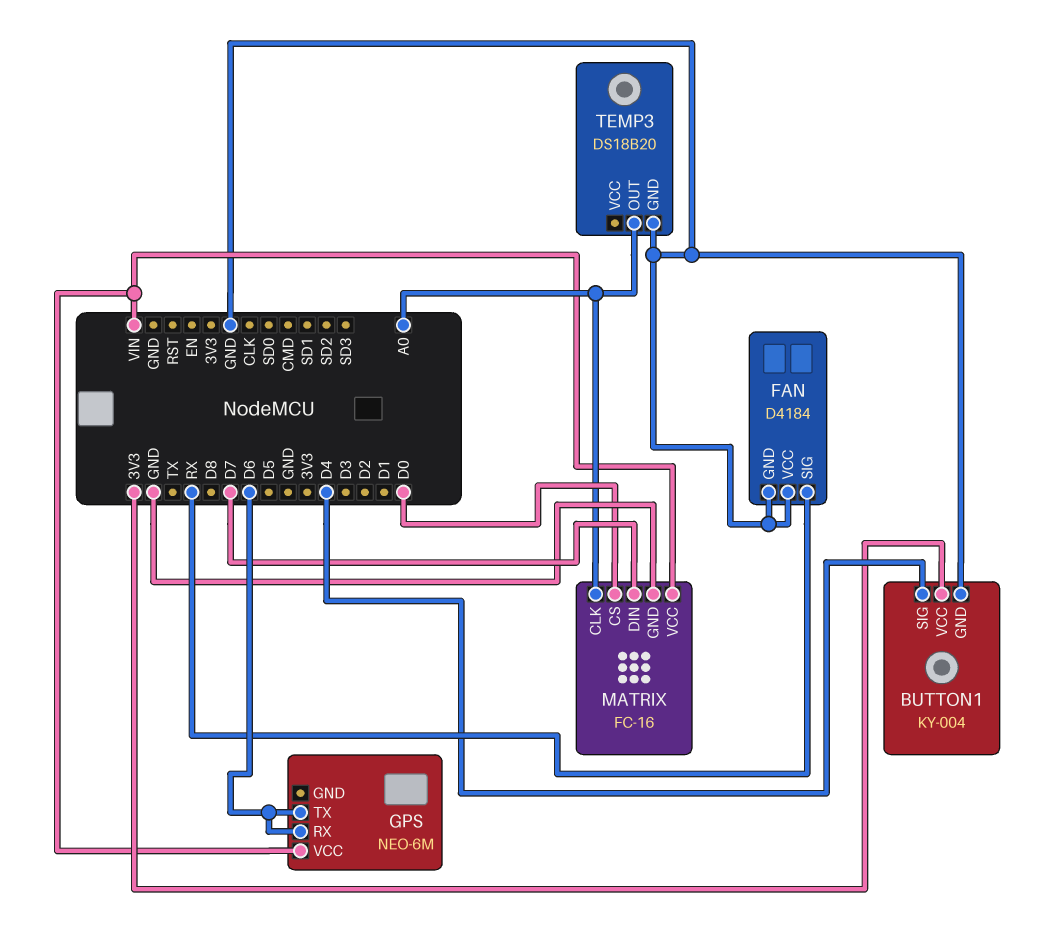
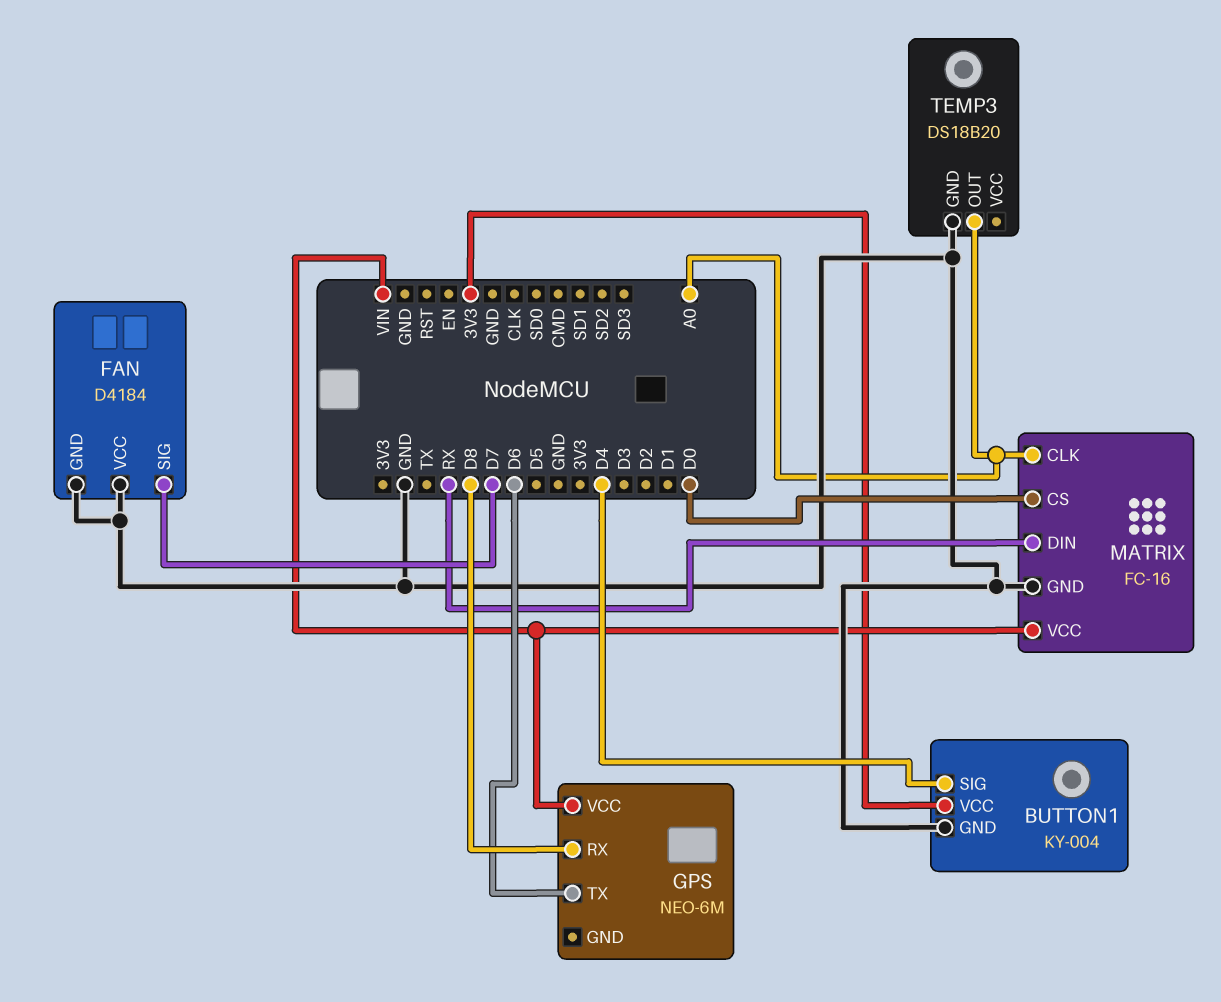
FAN pin SIG: RX -> D7
GPS pin RX: D6 -> D8
MATRIX pin DIN: D7 -> RX

